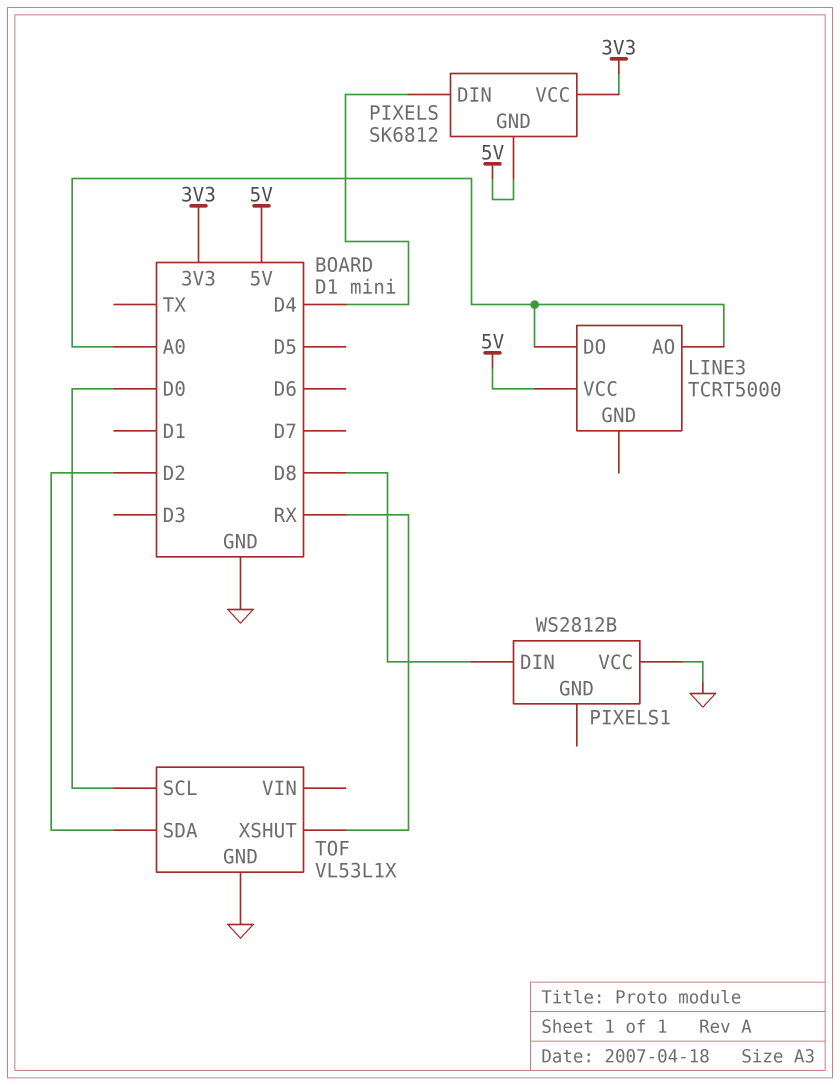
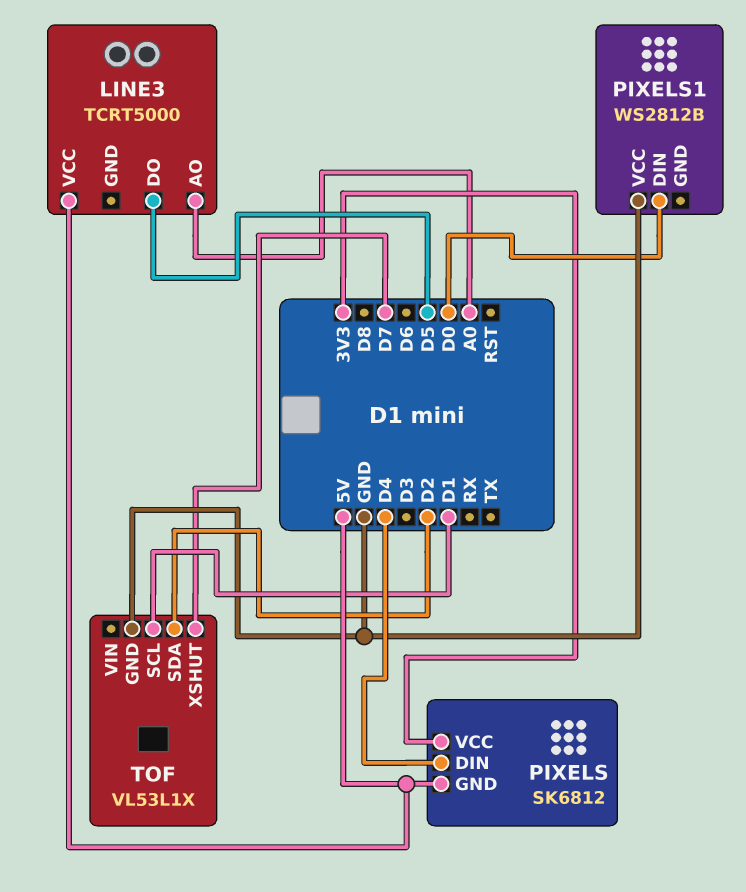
LINE3 pin DO: A0 -> D5
PIXELS1 pin DIN: D8 -> D0
TOF pin SCL: D0 -> D1
TOF pin XSHUT: RX -> D7

